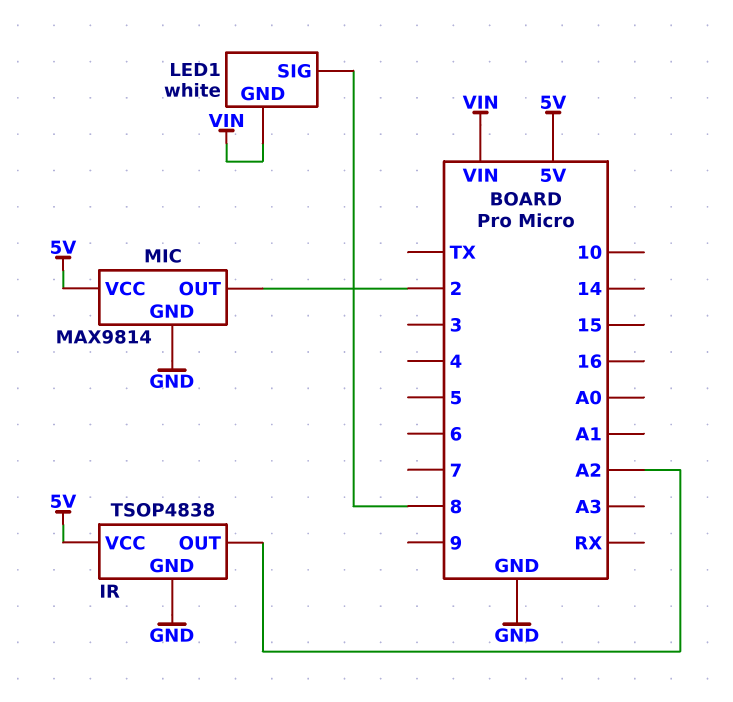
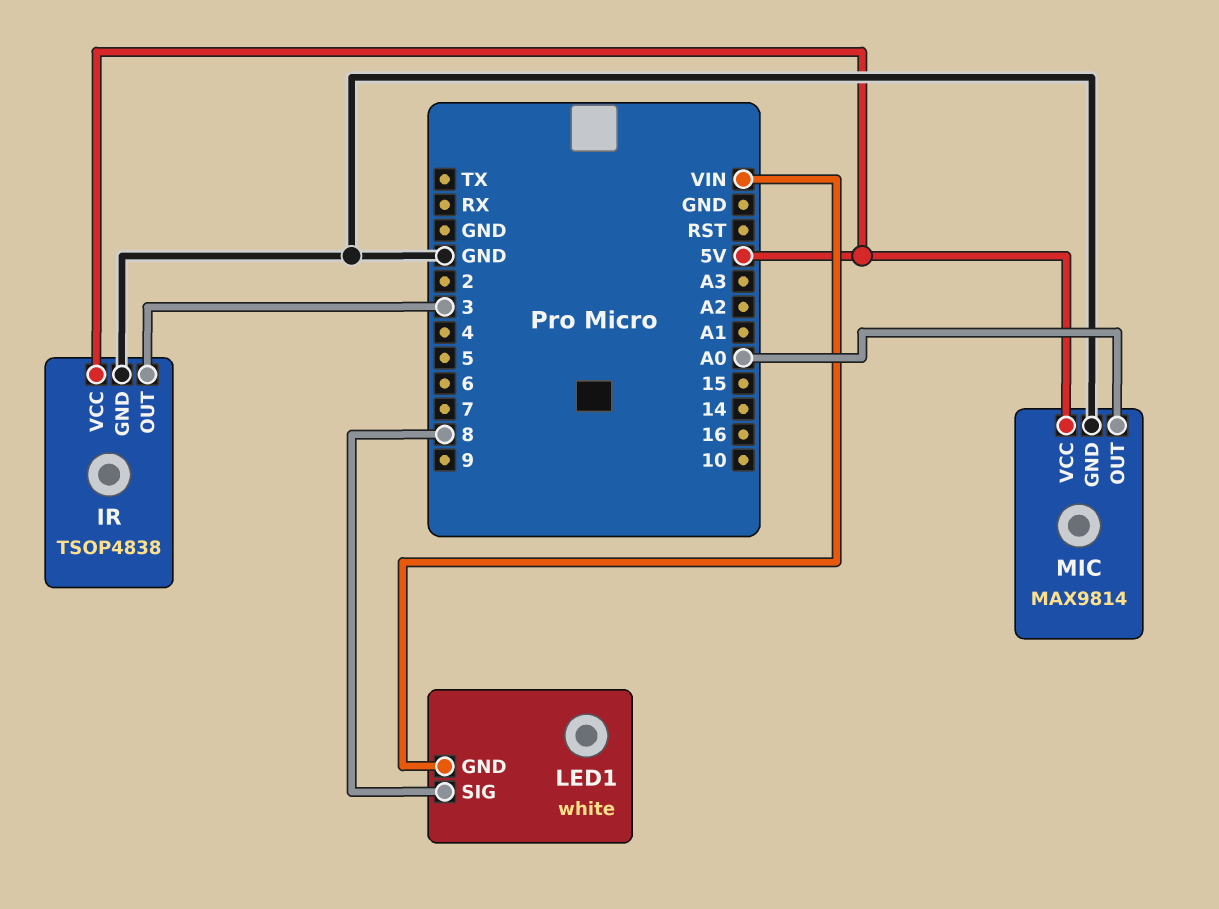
IR pin OUT: A2 -> 3
MIC pin OUT: 2 -> A0

